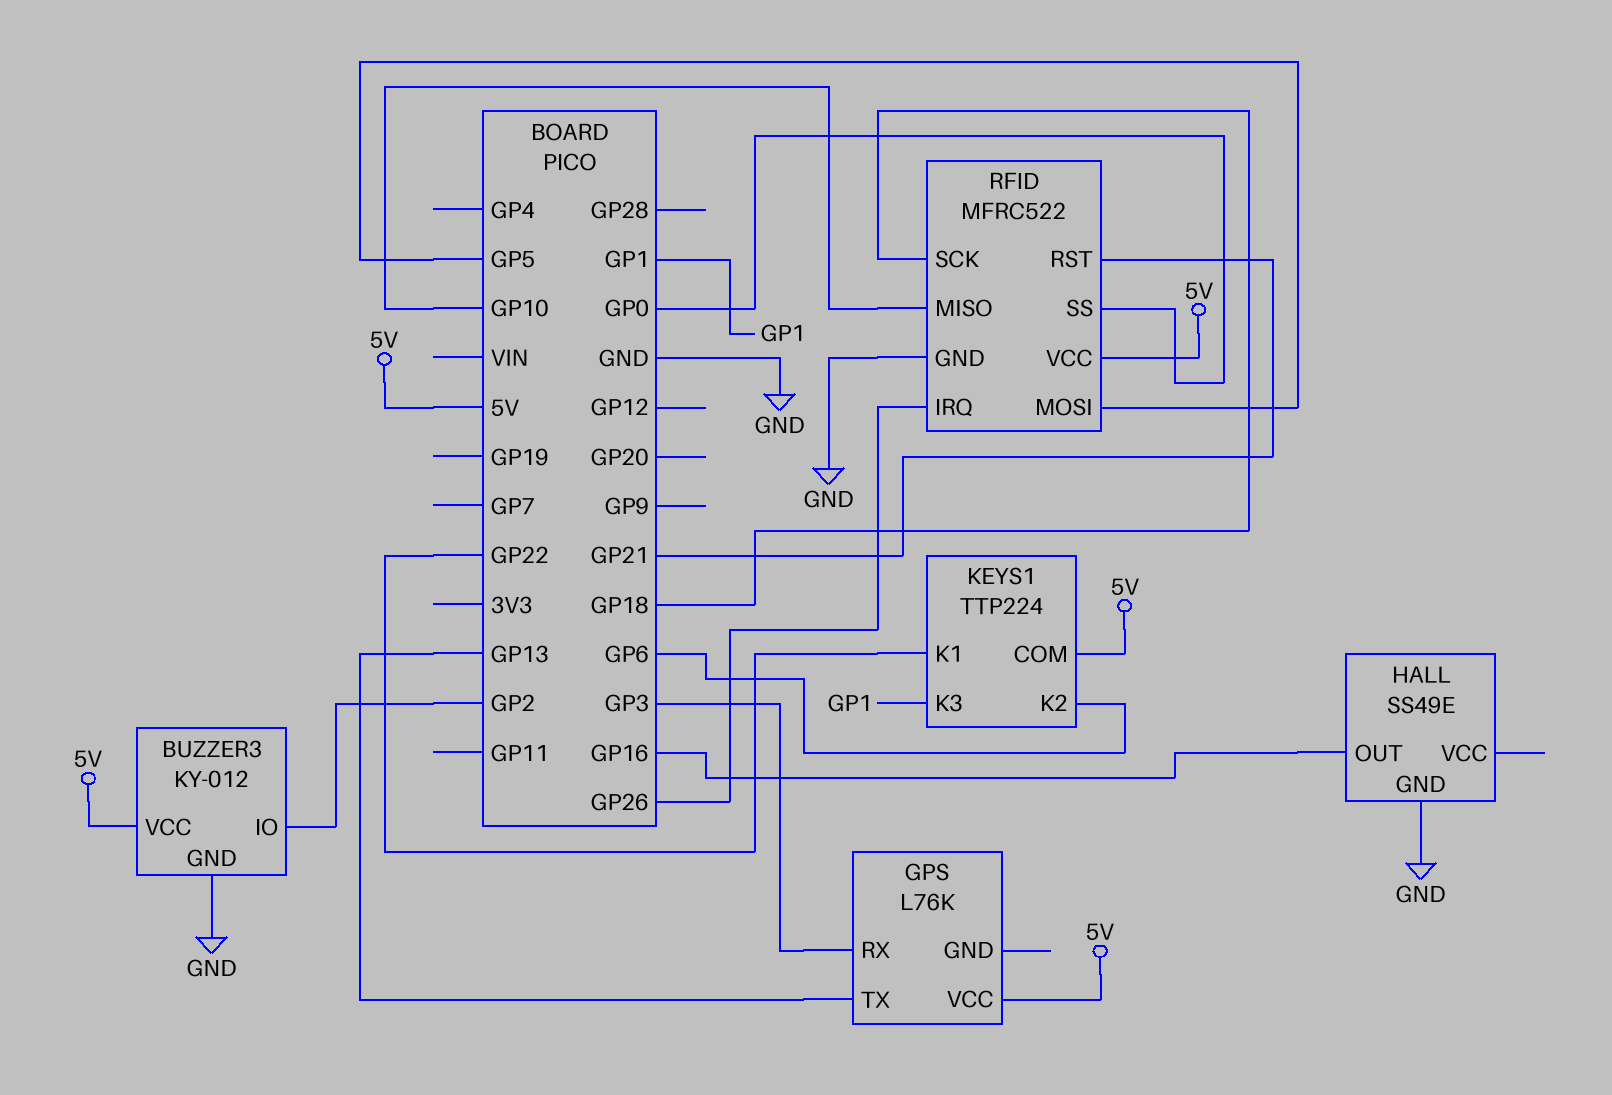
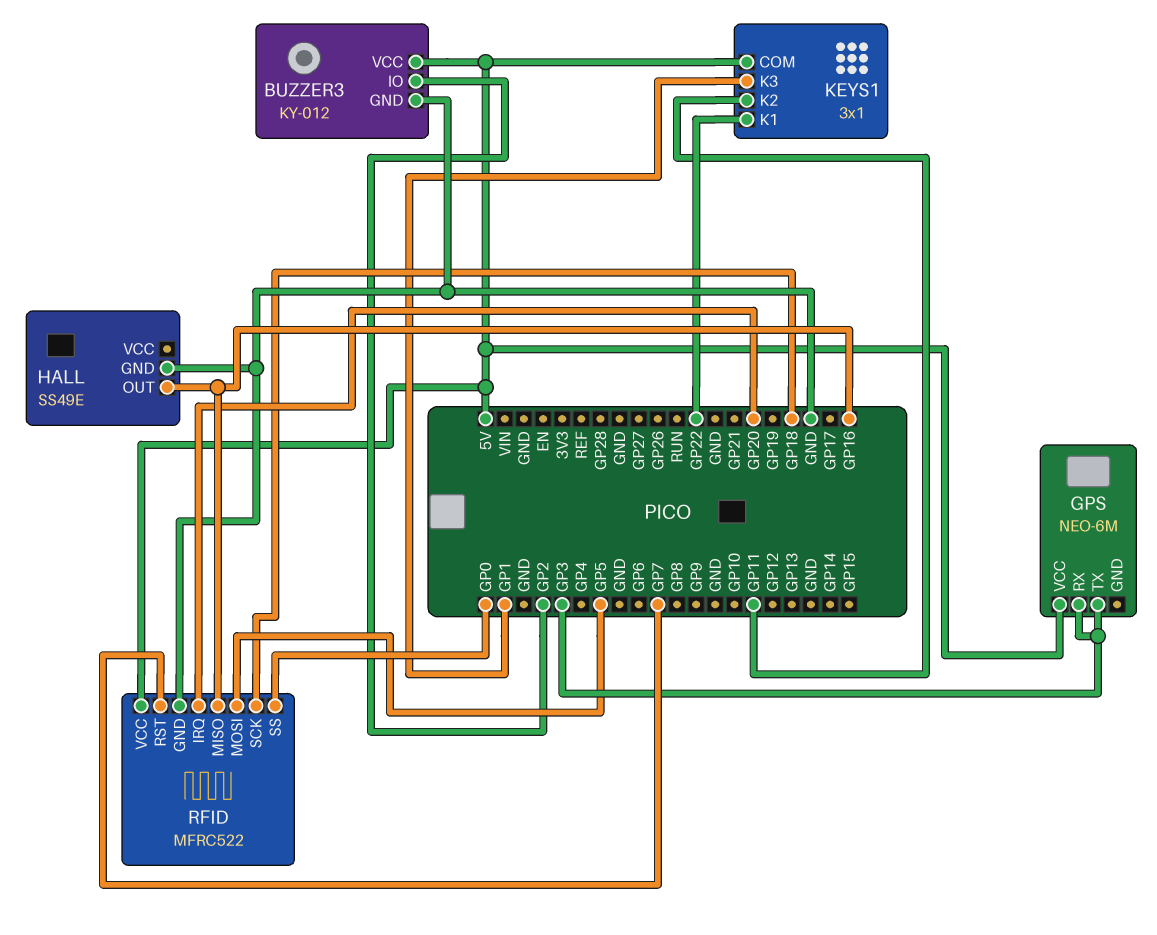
GPS: L76K -> NEO-6M
GPS pin TX: GP13 -> GP3
KEYS1: TTP224 -> 3x1
KEYS1 pin K2: GP6 -> GP11
RFID pin IRQ: GP26 -> GP20
RFID pin MISO: GP10 -> GP16
RFID pin RST: GP21 -> GP7

